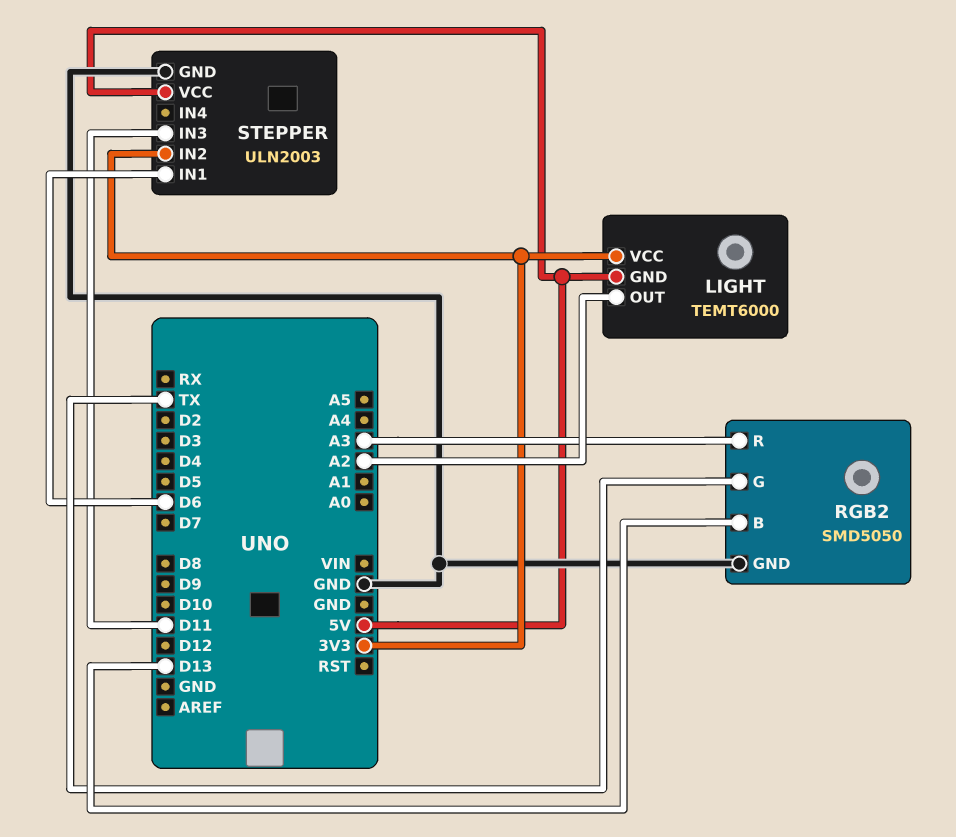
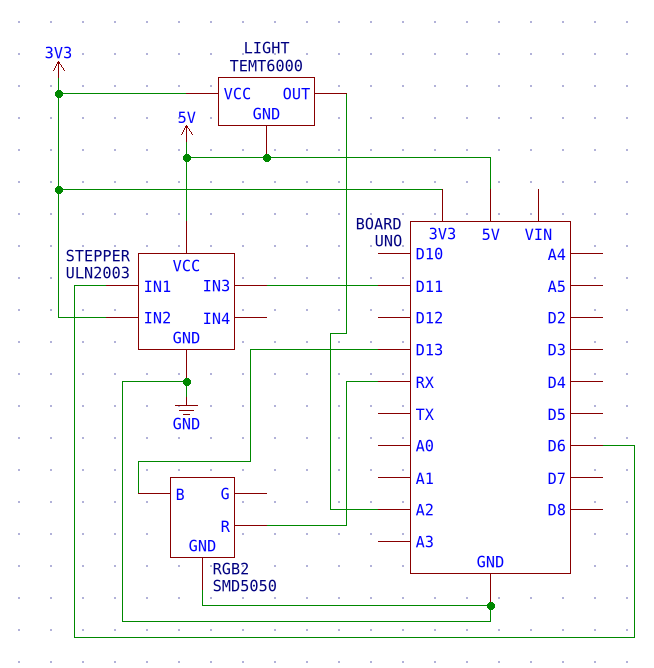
RGB2 pin G: TX -> none
RGB2 pin R: A3 -> RX

